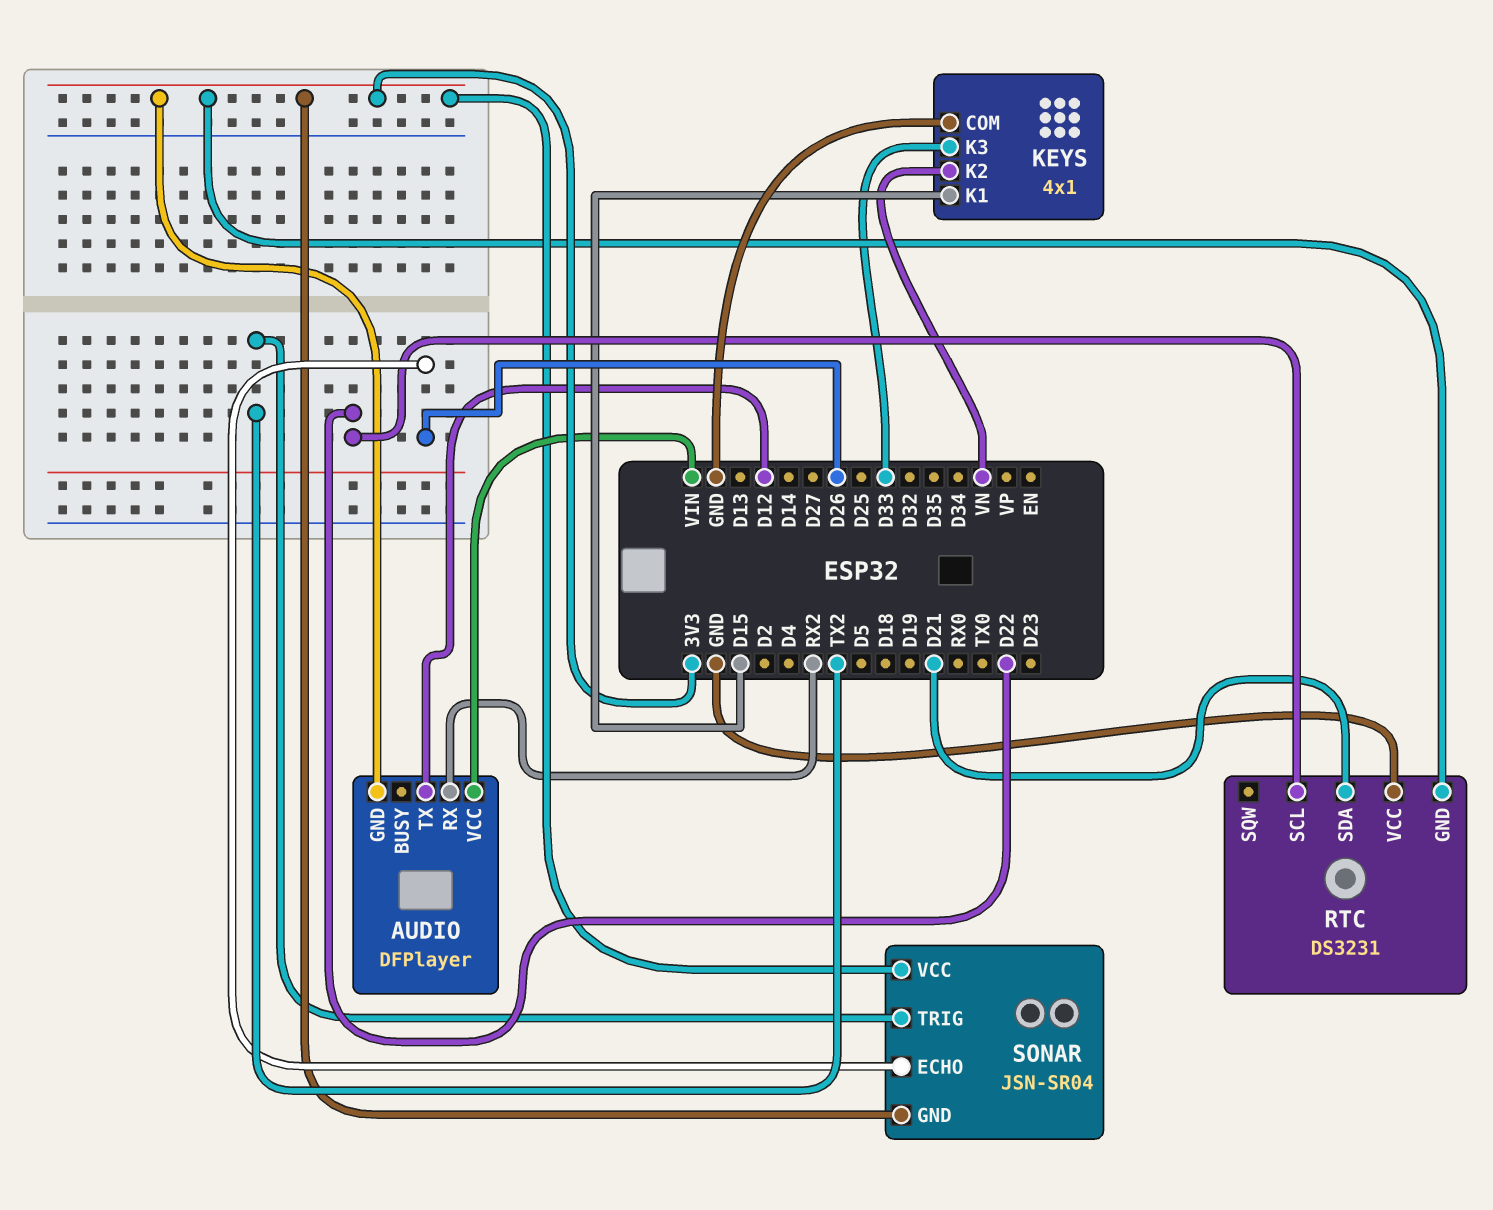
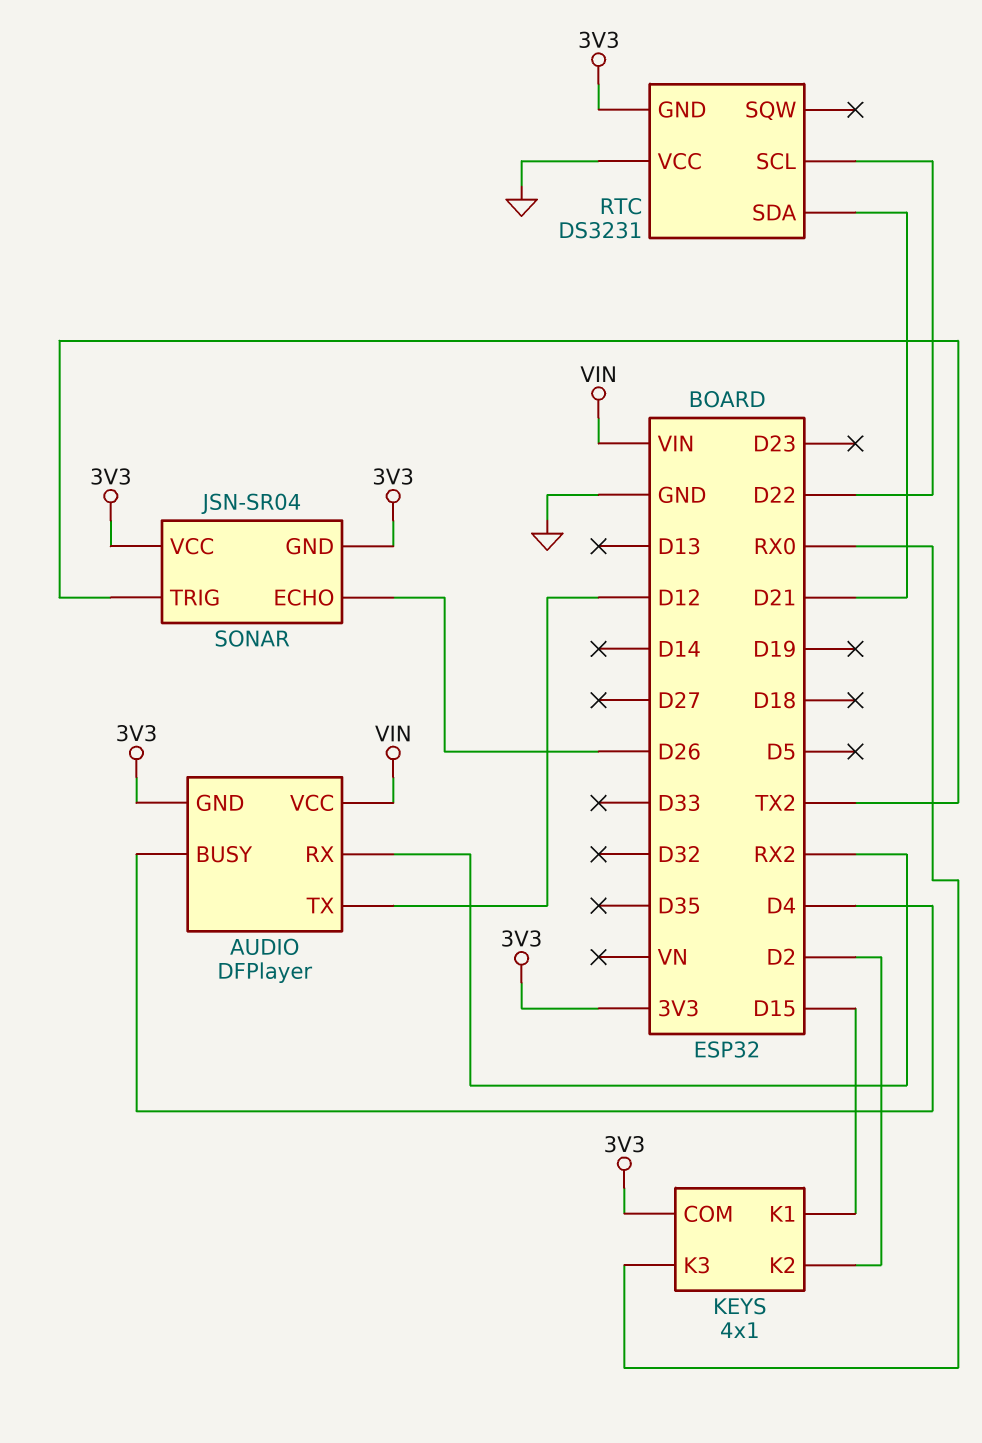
AUDIO pin BUSY: none -> D4
KEYS pin COM: GND -> 3V3
KEYS pin K2: VN -> D2
KEYS pin K3: D33 -> RX0

